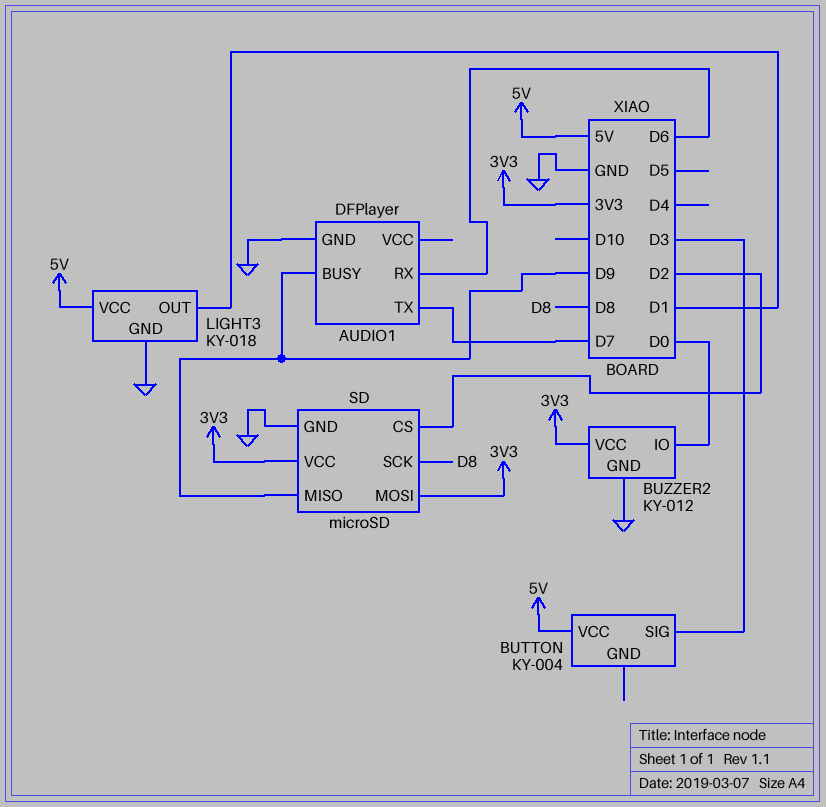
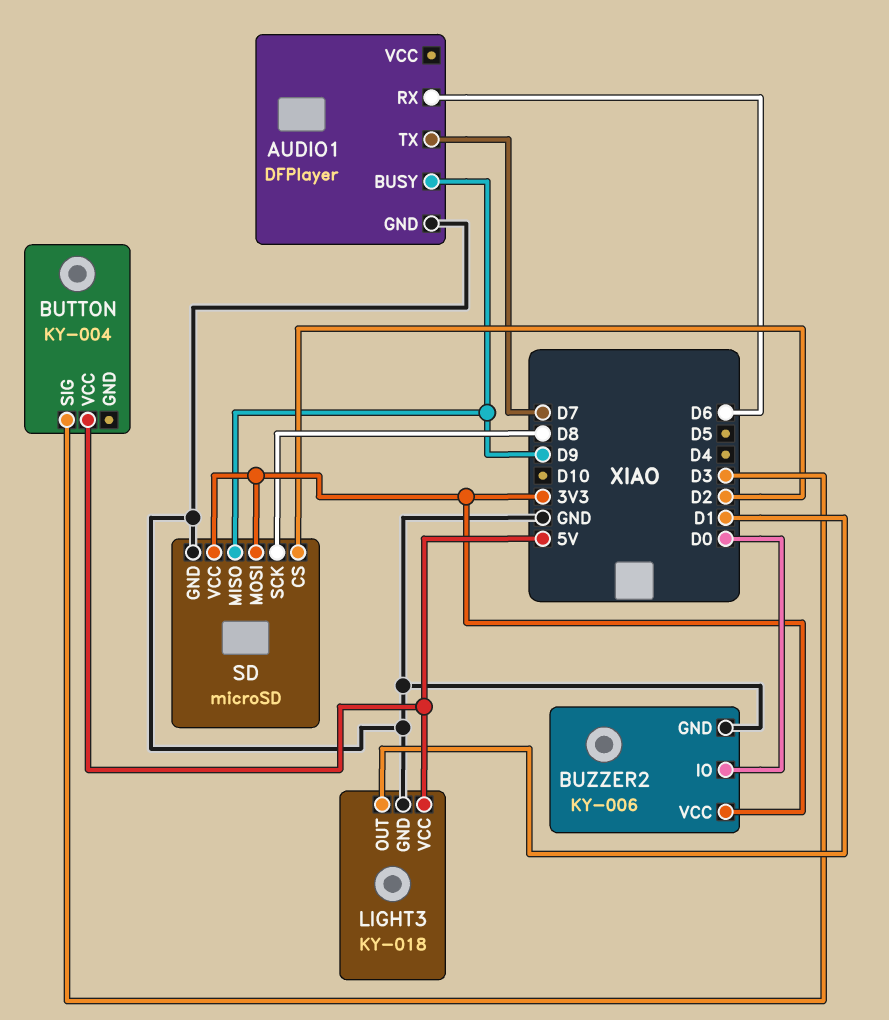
BUZZER2: KY-012 -> KY-006

